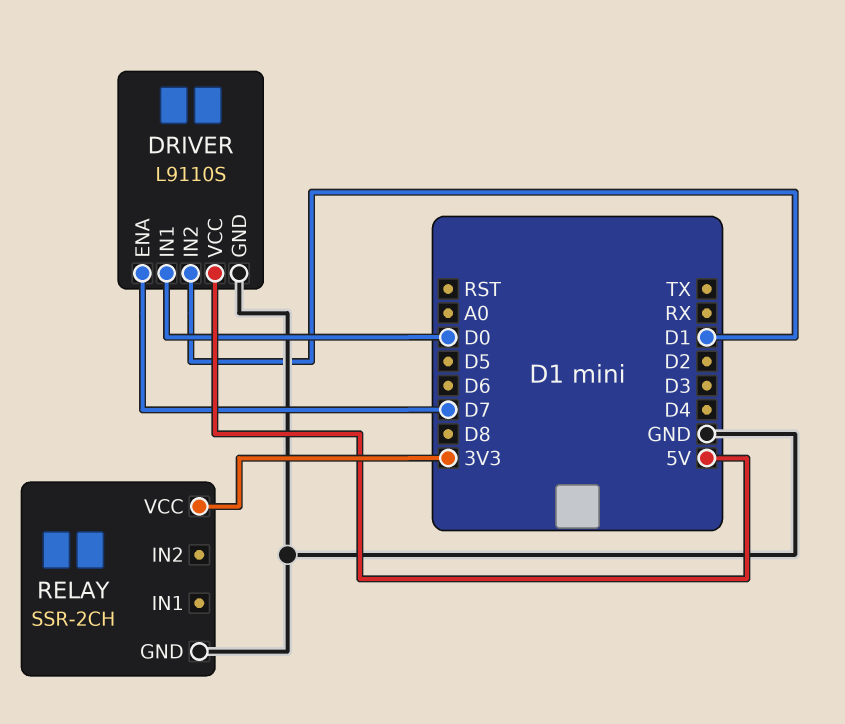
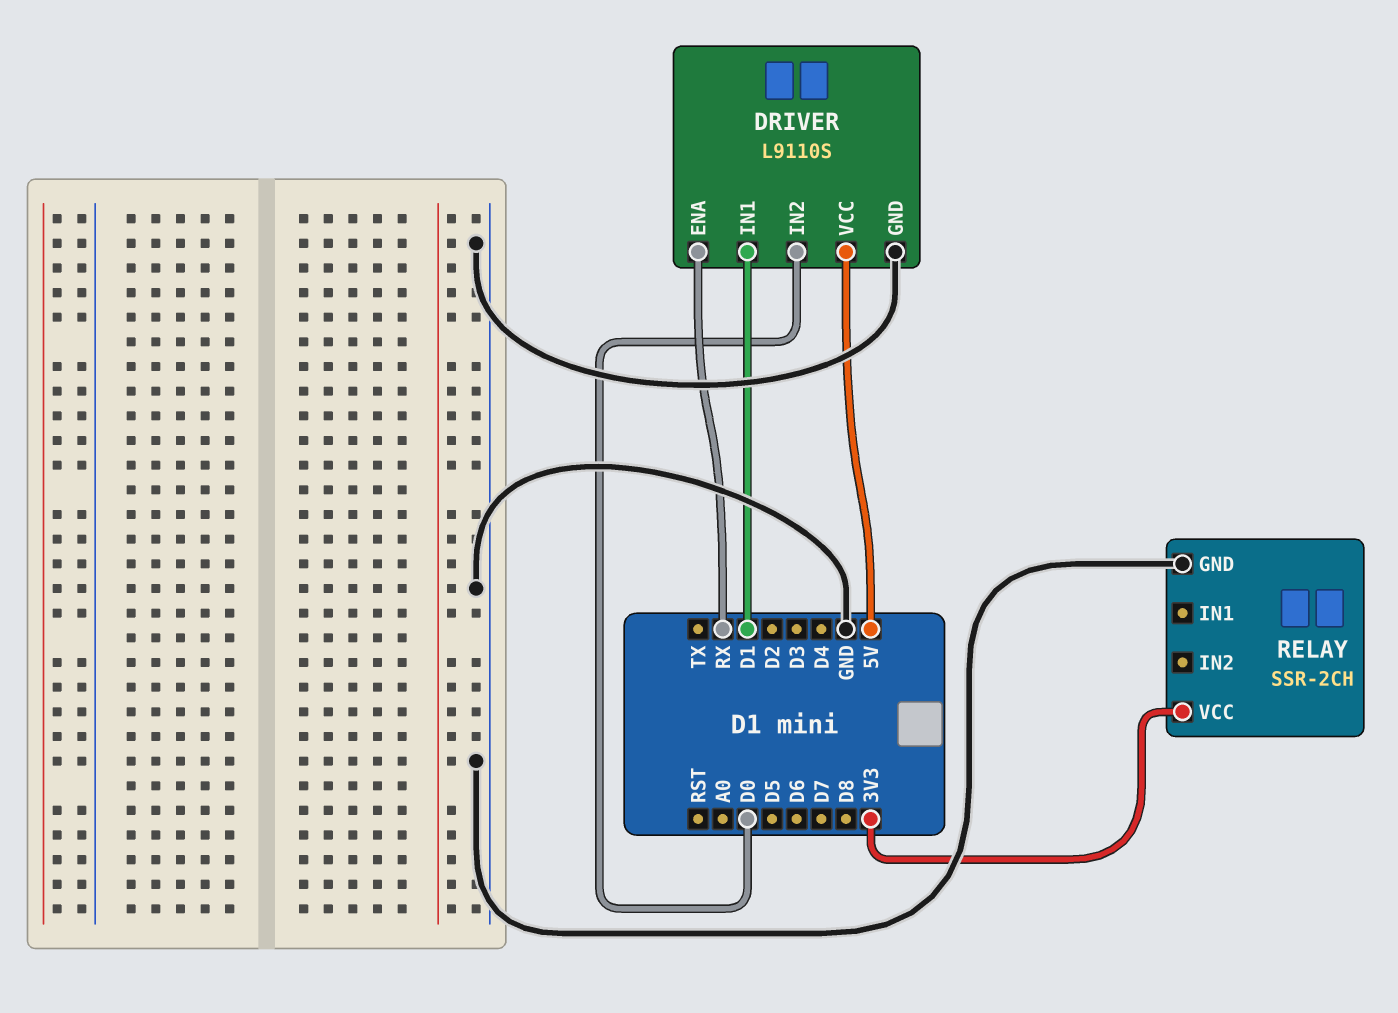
DRIVER pin ENA: D7 -> RX
DRIVER pin IN1: D0 -> D1
DRIVER pin IN2: D1 -> D0

